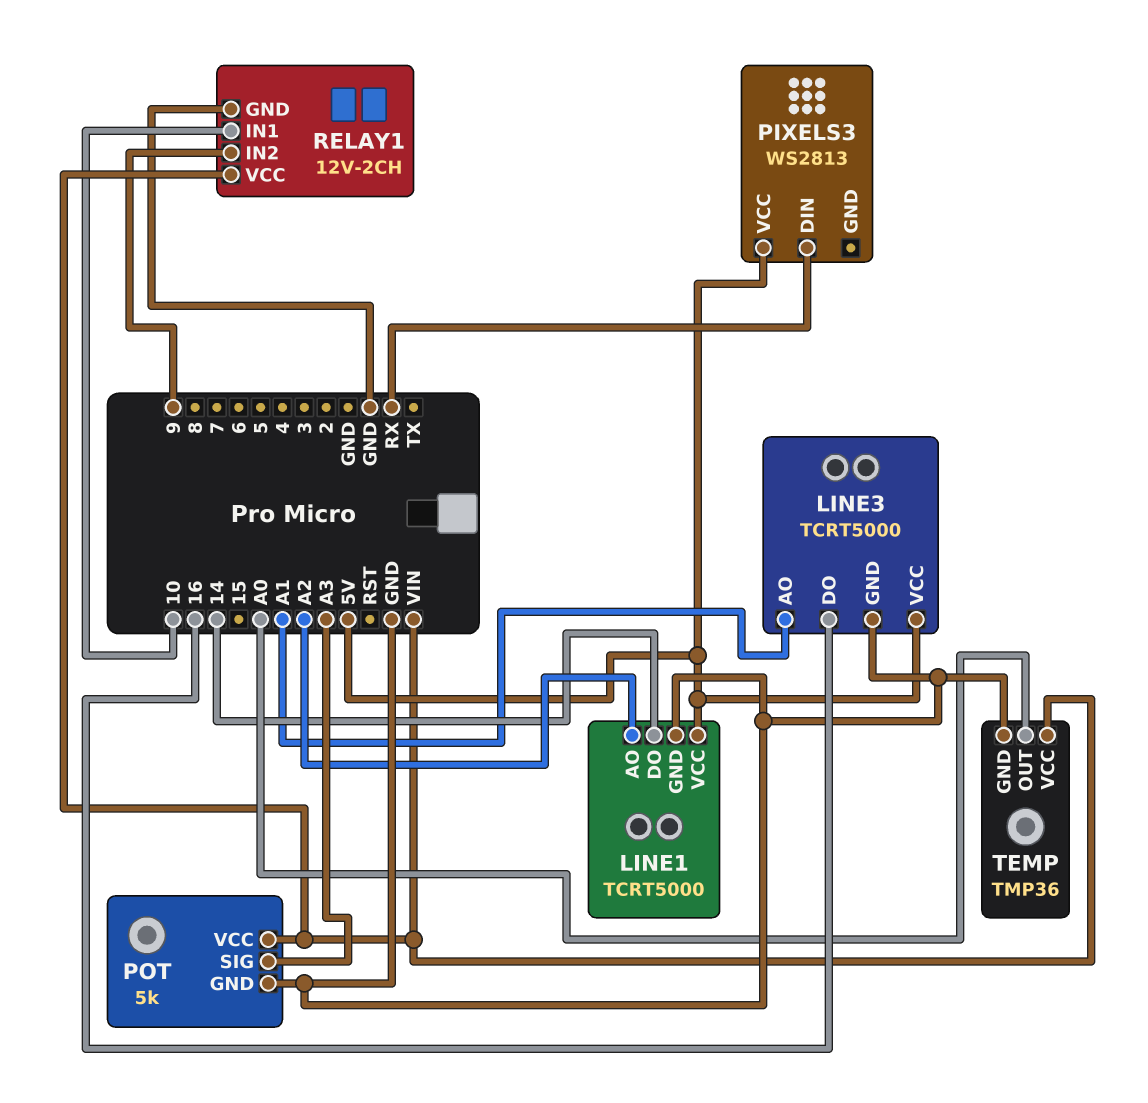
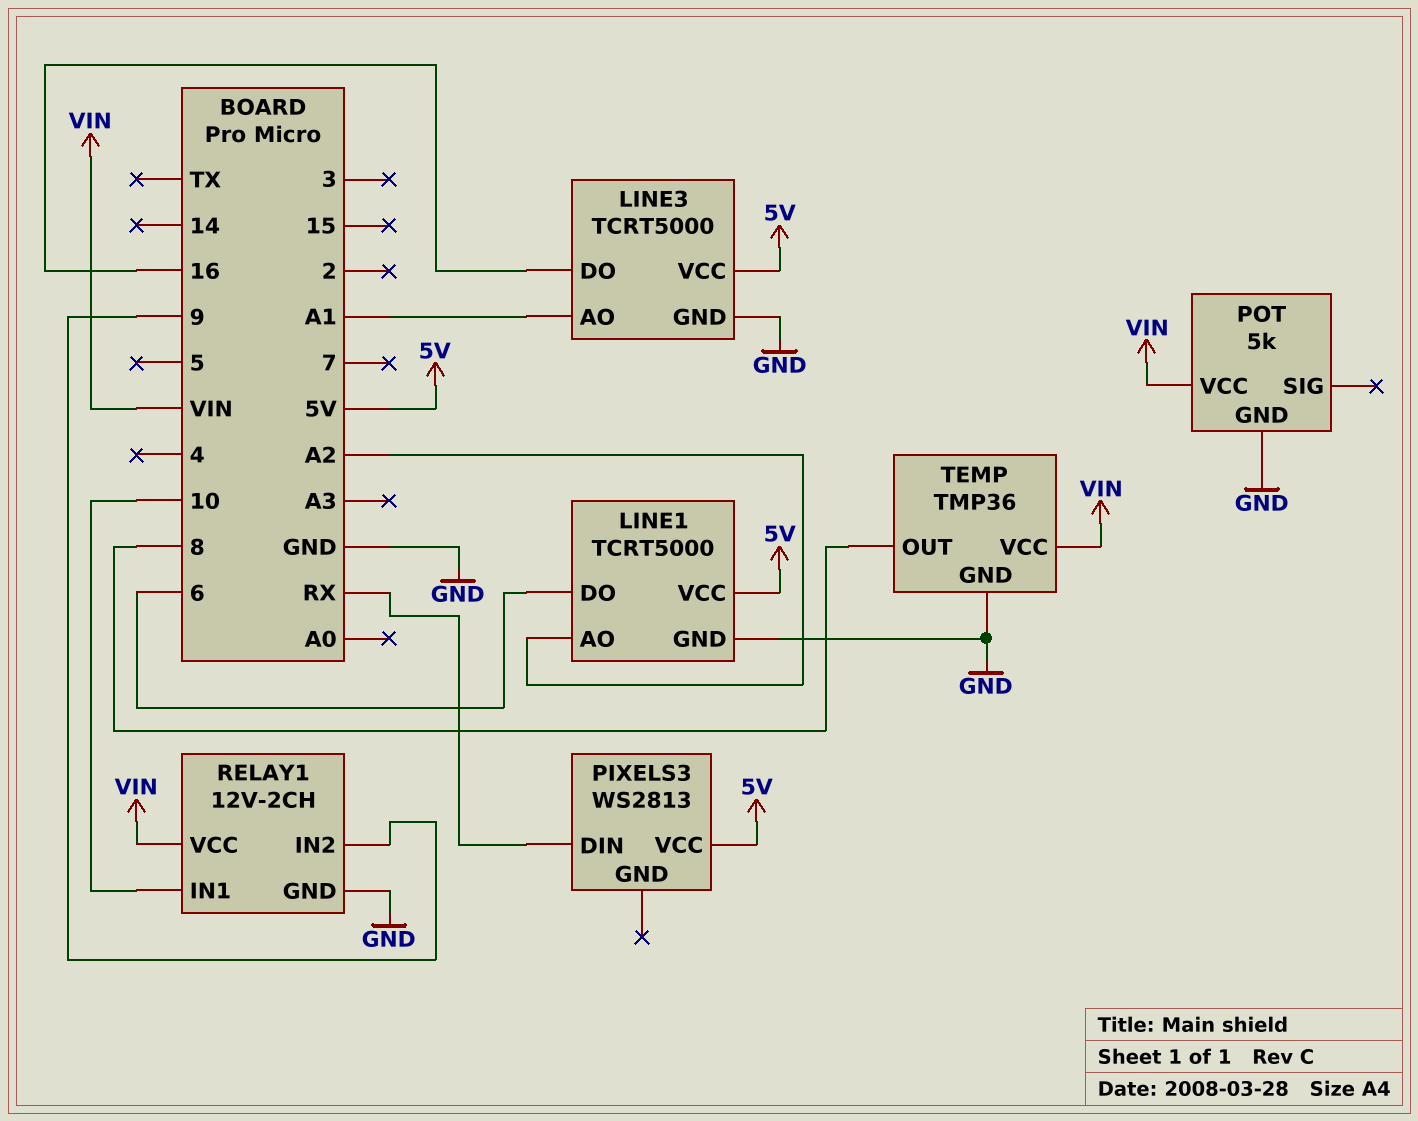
LINE1 pin DO: 14 -> 6
POT pin SIG: A3 -> none
TEMP pin OUT: A0 -> 8

